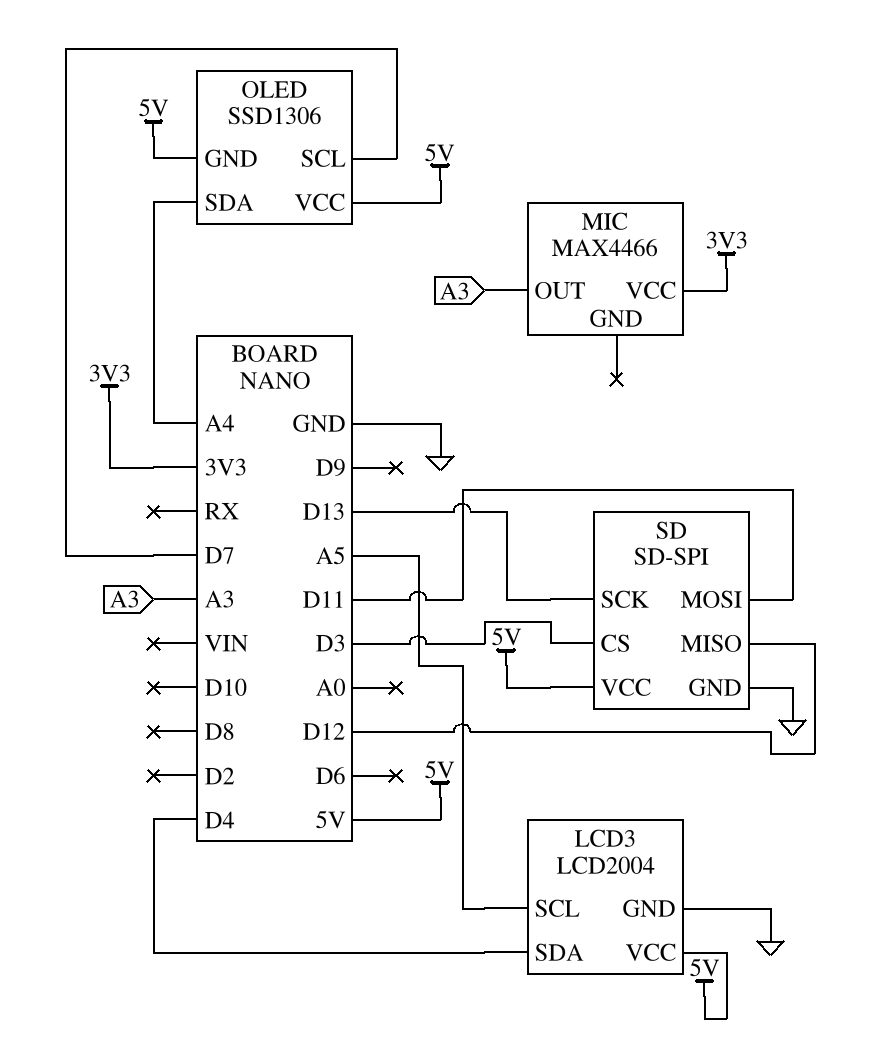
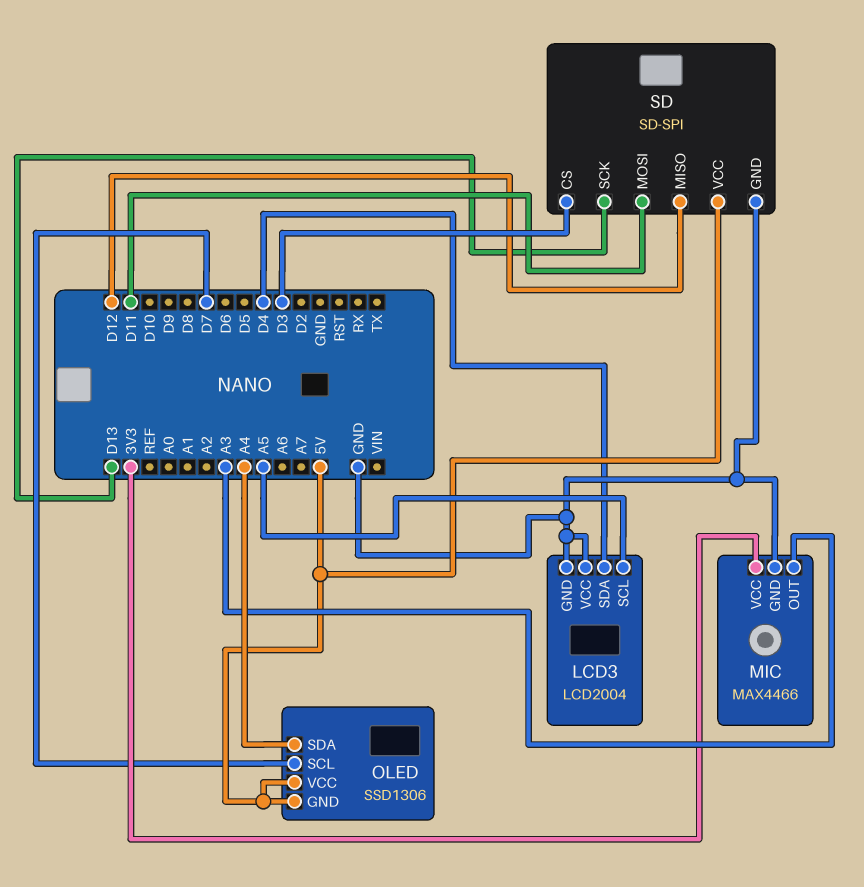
LCD3 pin VCC: 5V -> GND
MIC pin GND: none -> GND

